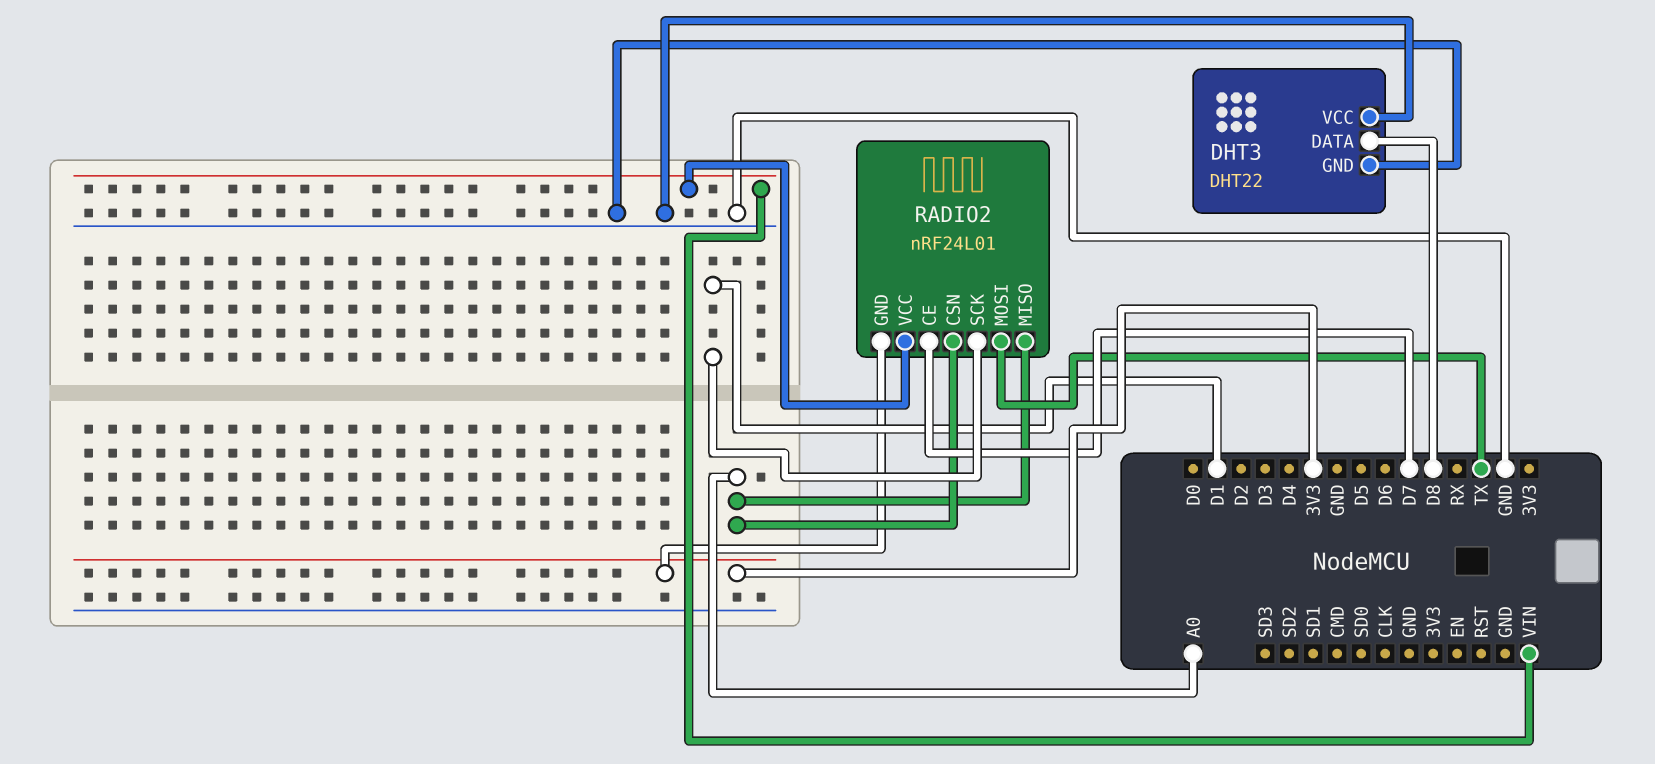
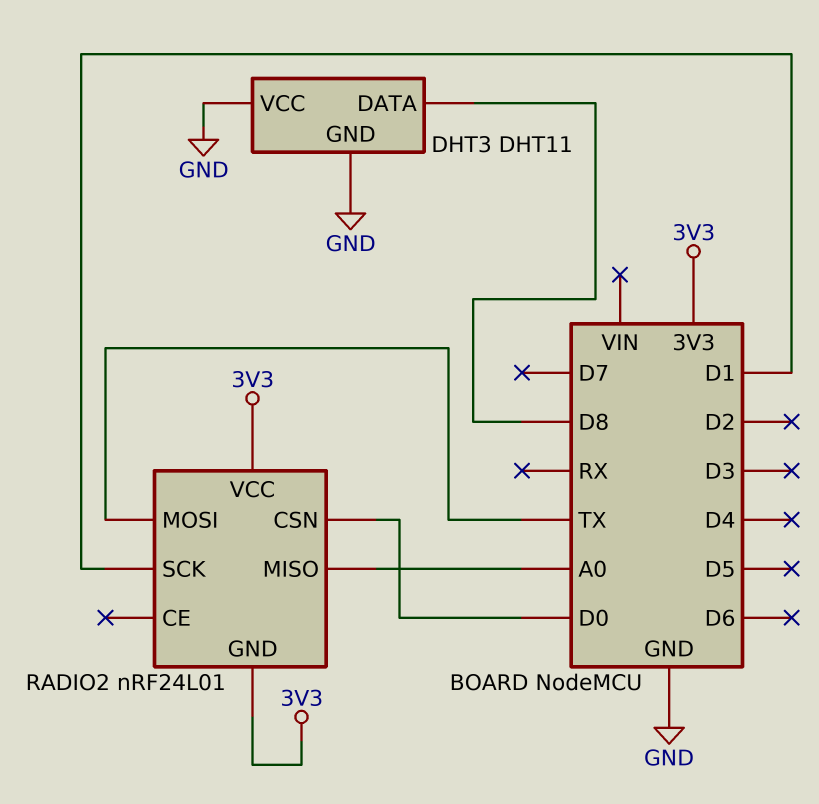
DHT3: DHT22 -> DHT11
RADIO2 pin CE: D7 -> none
RADIO2 pin CSN: A0 -> D0
RADIO2 pin VCC: VIN -> 3V3

